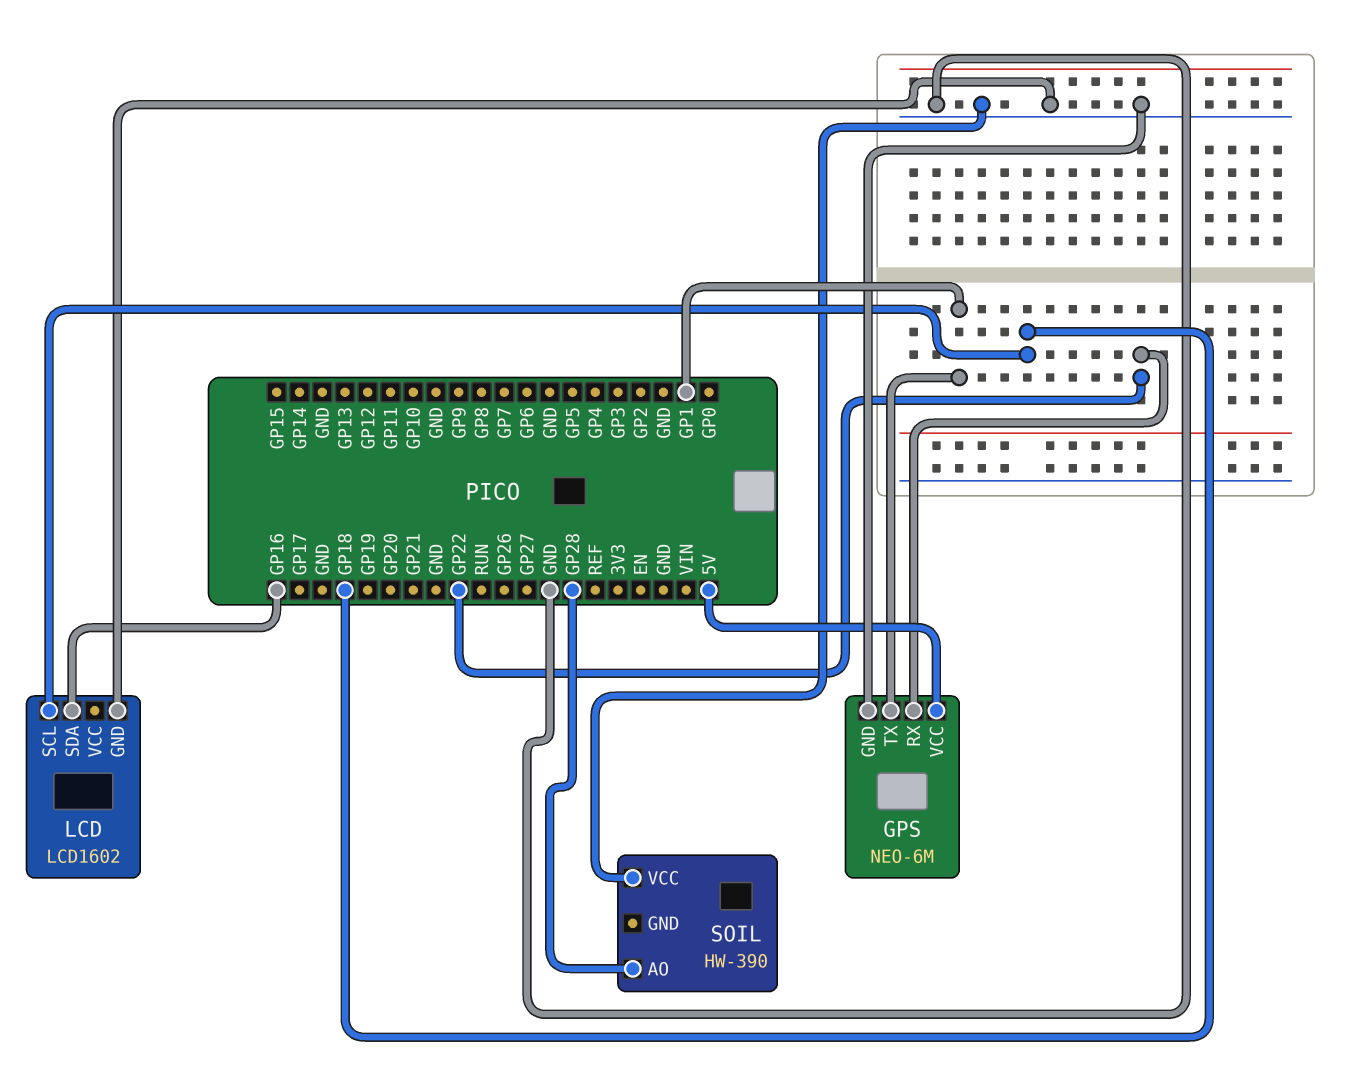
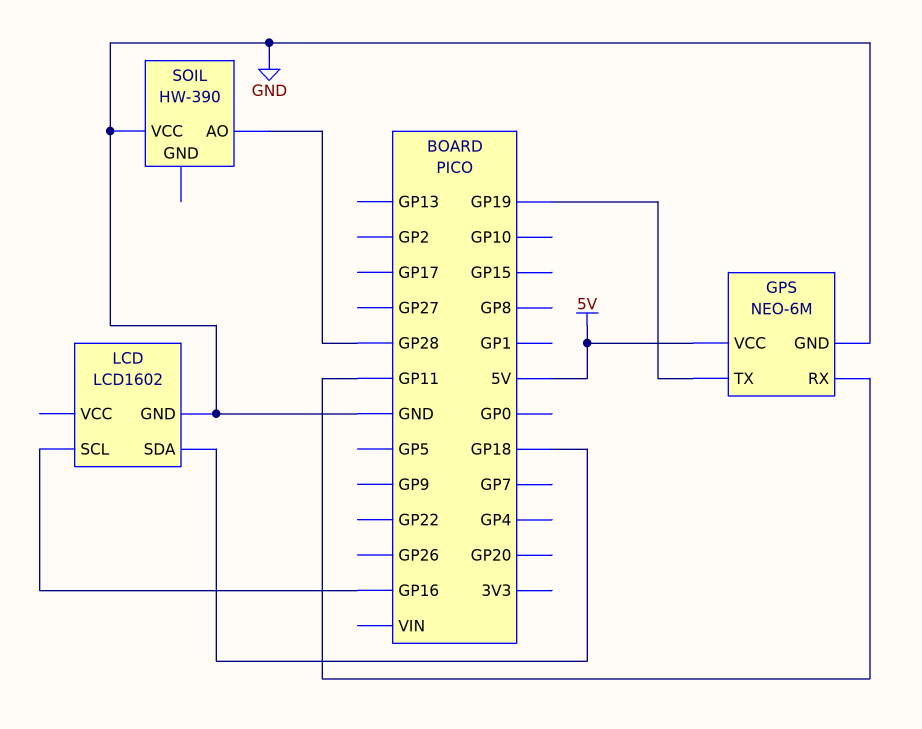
GPS pin RX: GP22 -> GP11
GPS pin TX: GP1 -> GP19
LCD pin SCL: GP18 -> GP16
LCD pin SDA: GP16 -> GP18

